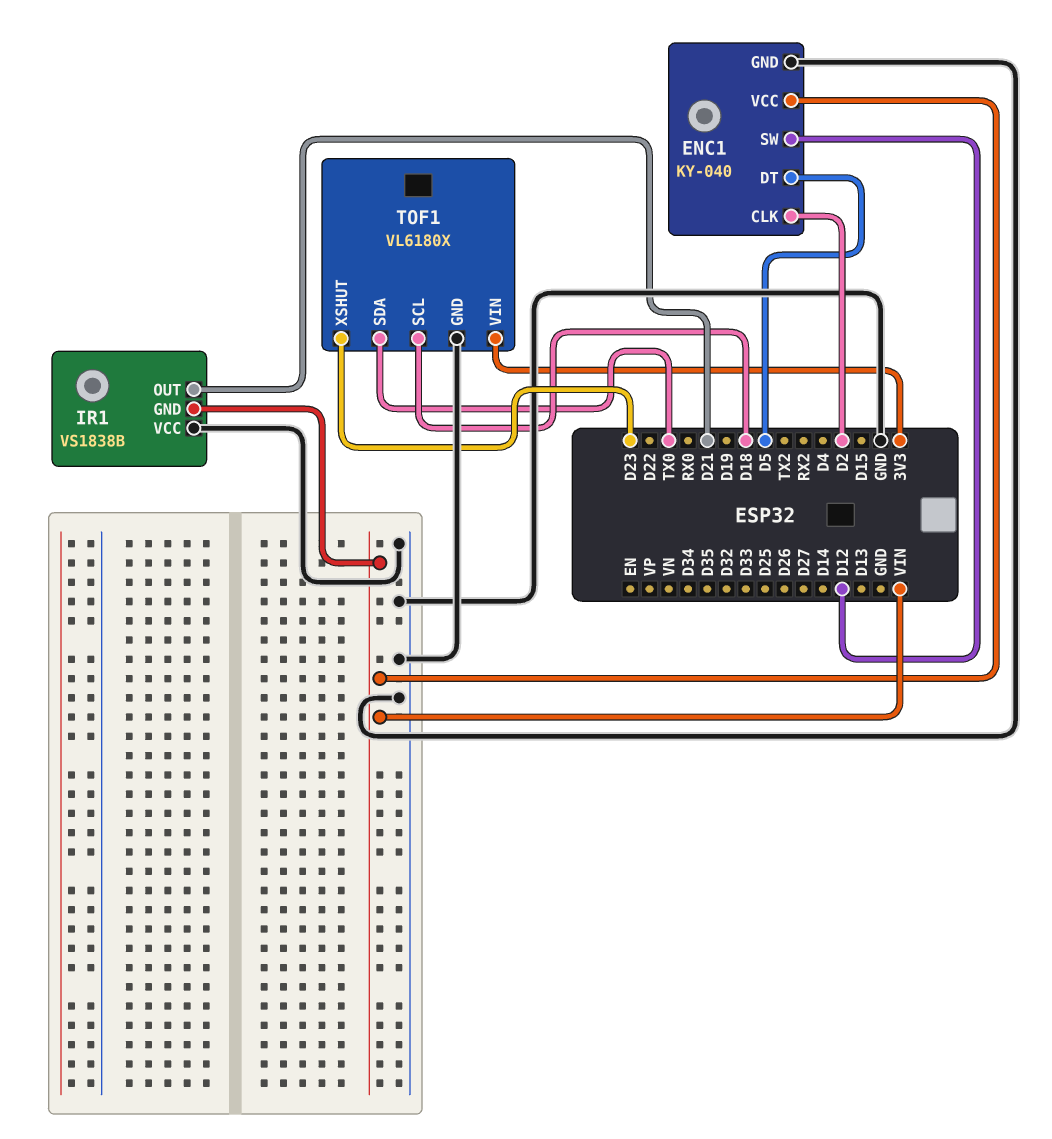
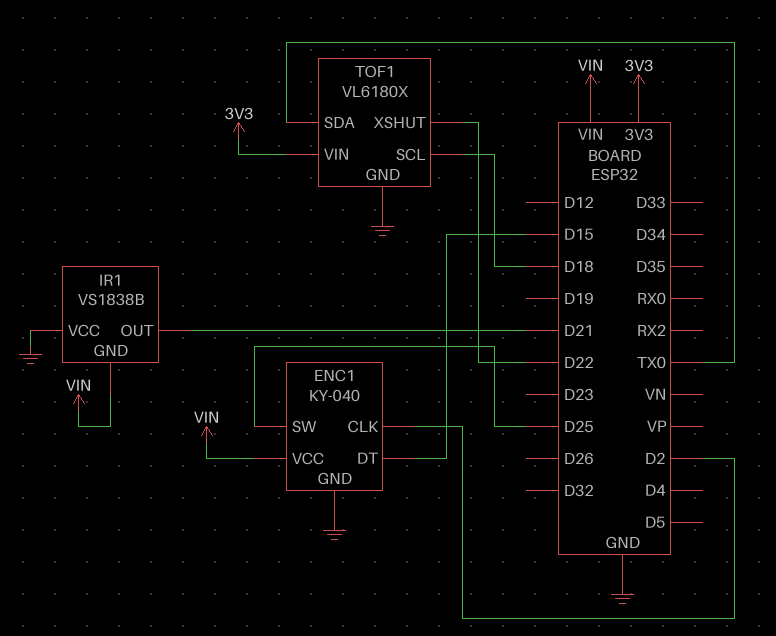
ENC1 pin DT: D5 -> D15
ENC1 pin SW: D12 -> D25
TOF1 pin XSHUT: D23 -> D22

